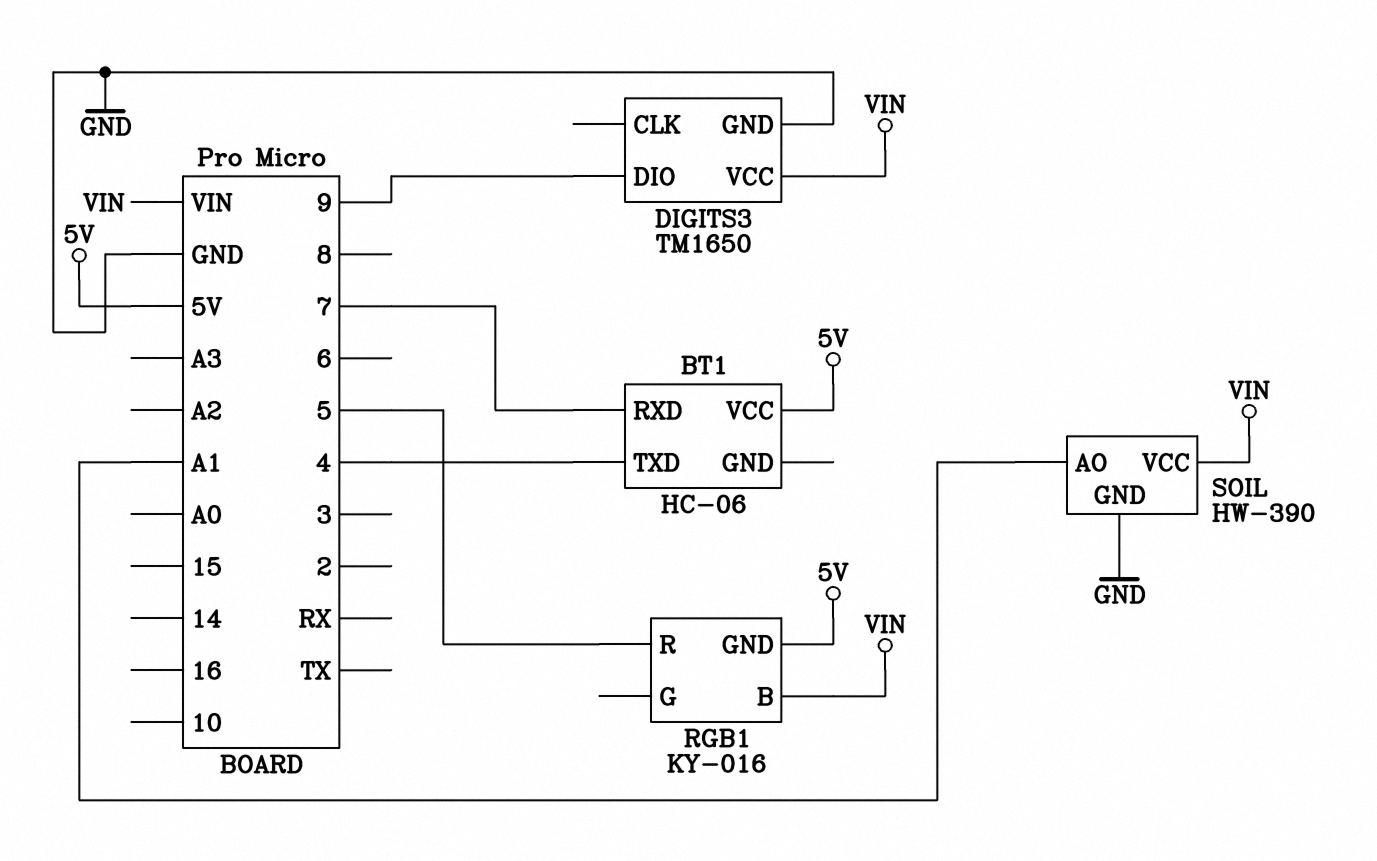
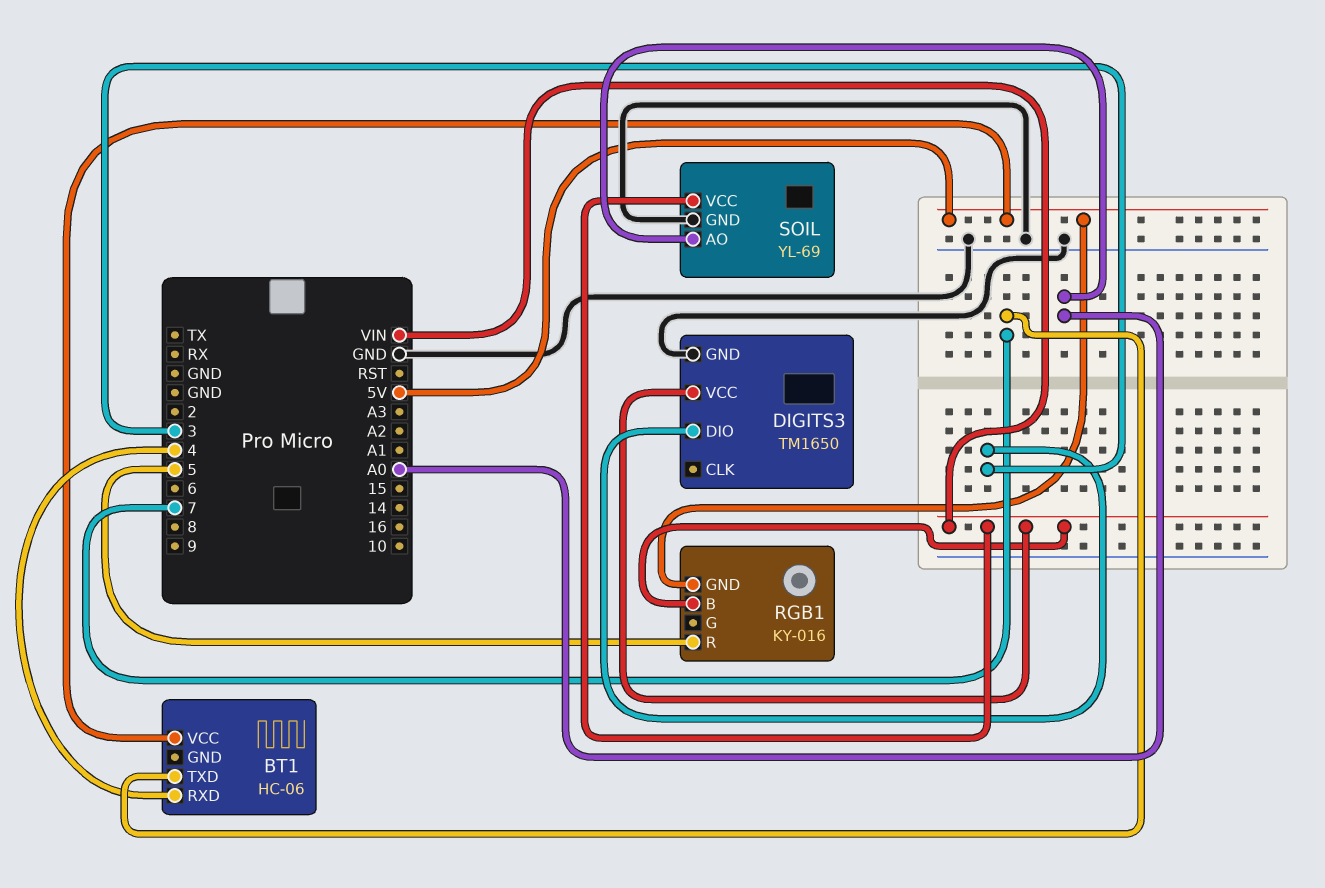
BT1 pin RXD: 7 -> 4
BT1 pin TXD: 4 -> 7
DIGITS3 pin DIO: 9 -> 3
SOIL: HW-390 -> YL-69
SOIL pin AO: A1 -> A0

